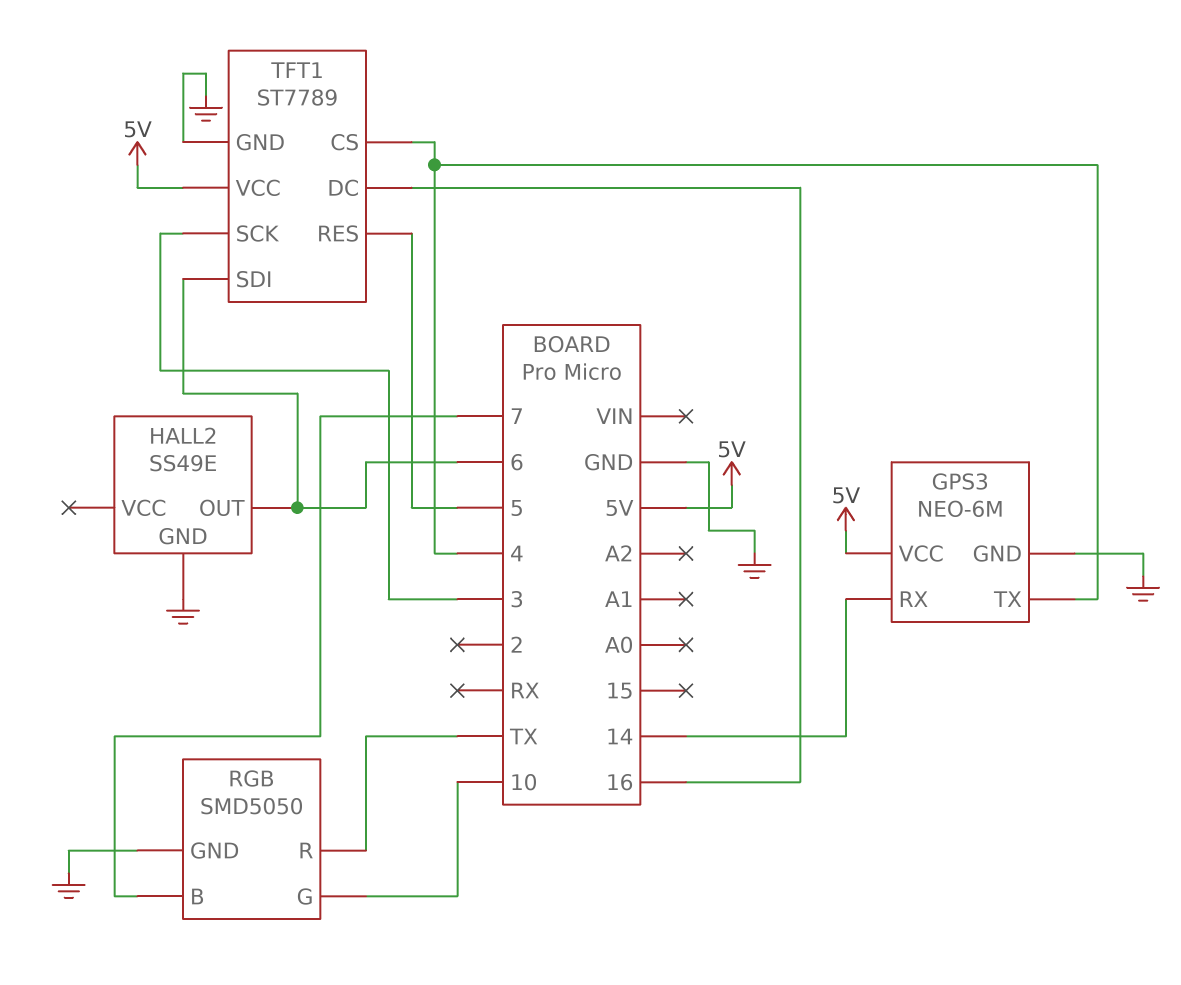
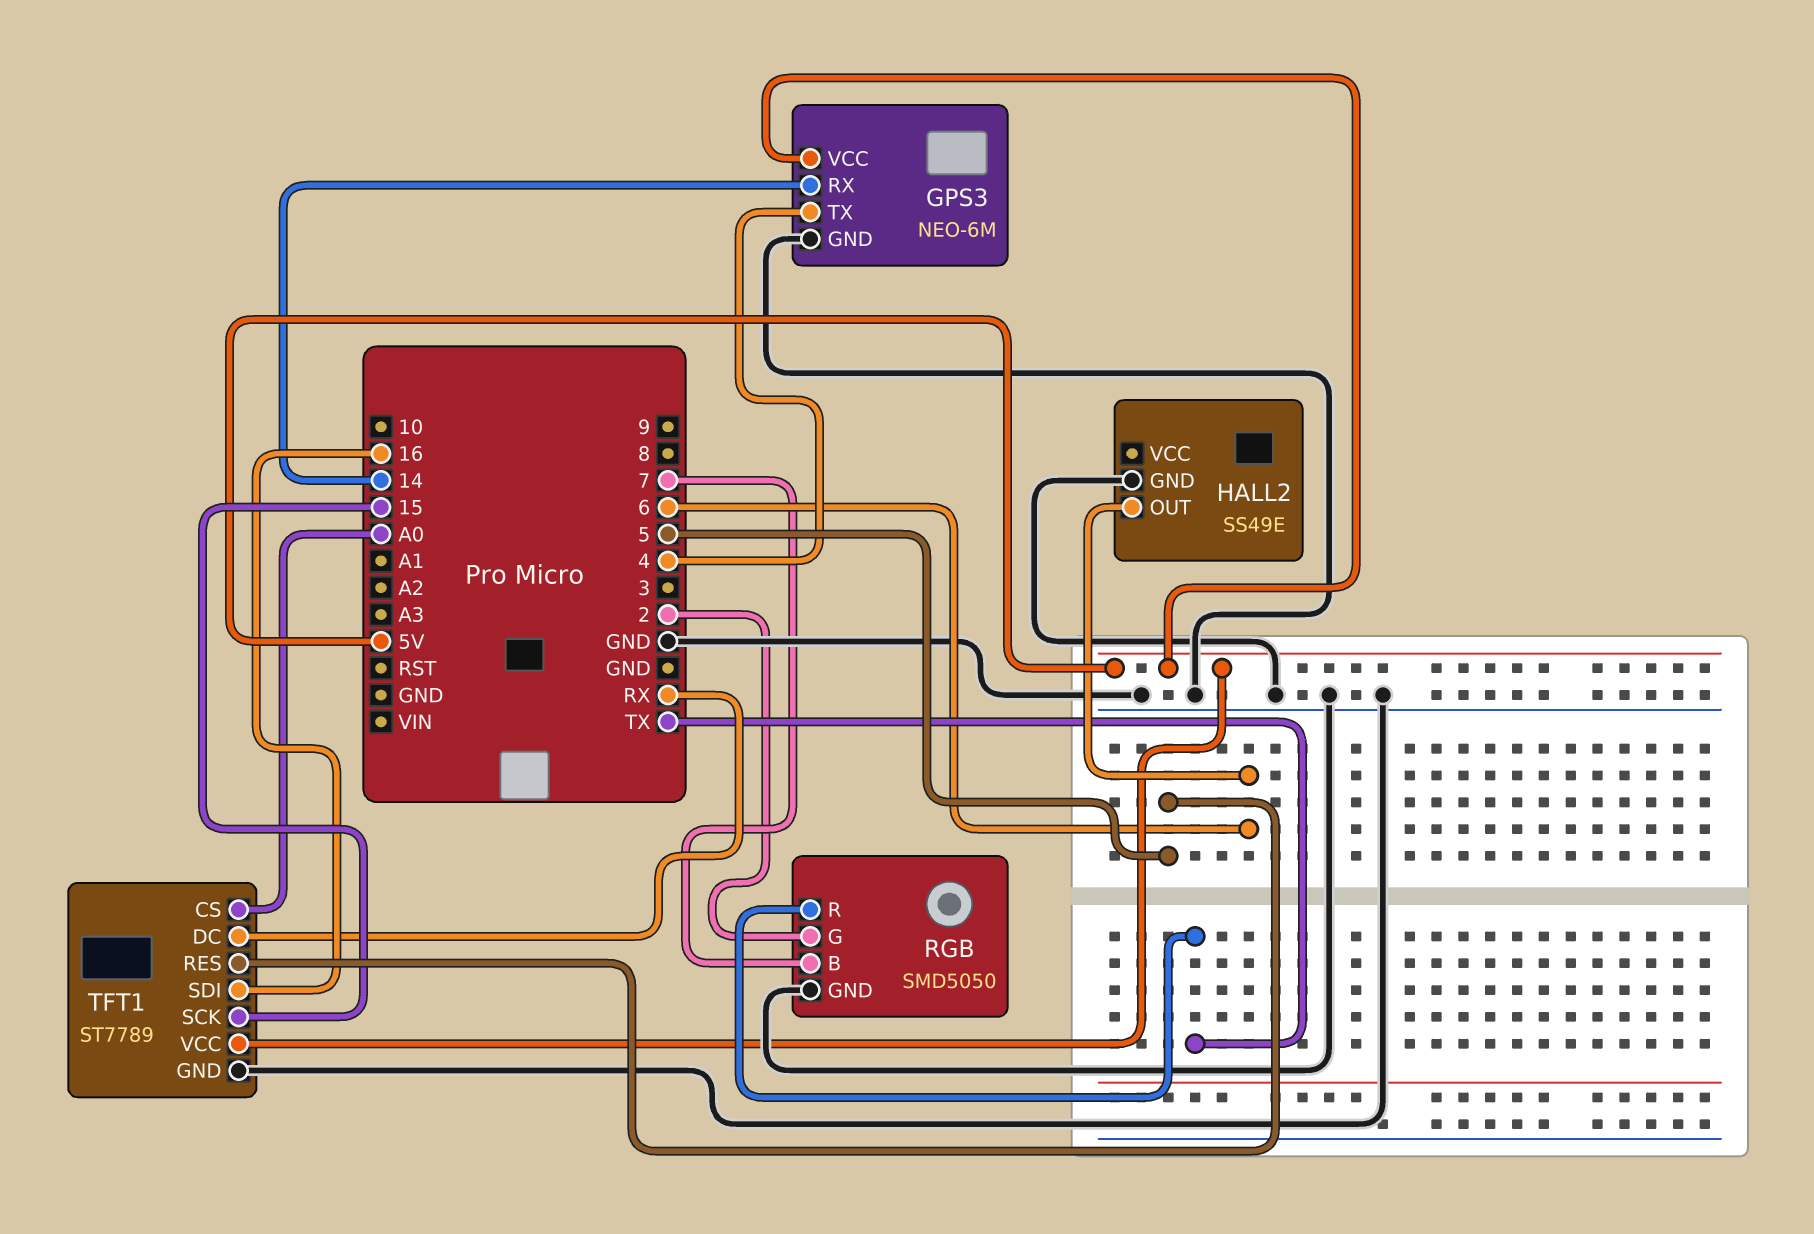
RGB pin G: 10 -> 2
TFT1 pin CS: 4 -> A0
TFT1 pin DC: 16 -> RX
TFT1 pin SCK: 3 -> 15
TFT1 pin SDI: 6 -> 16

